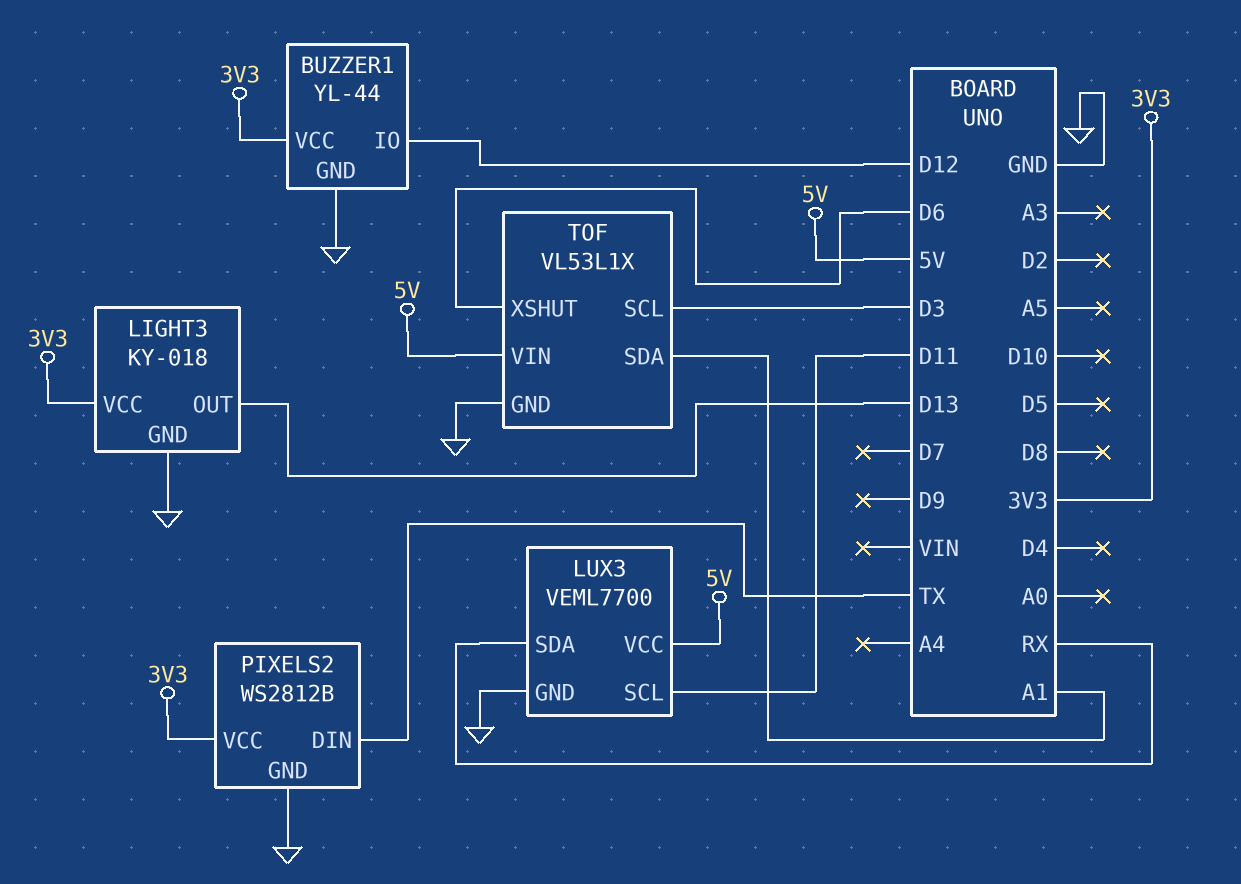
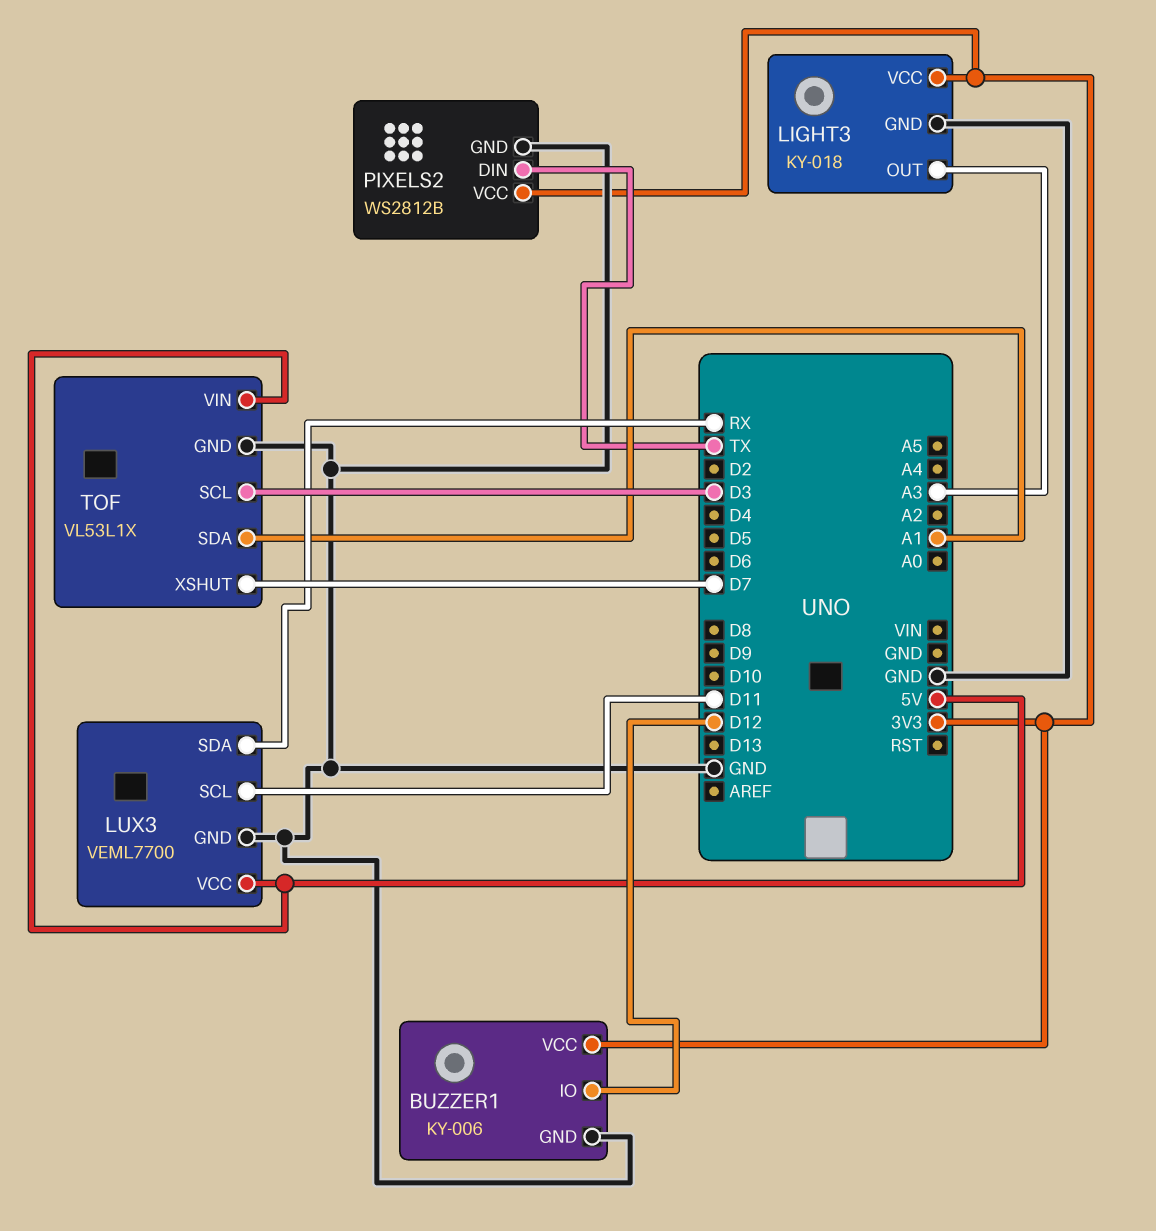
BUZZER1: YL-44 -> KY-006
LIGHT3 pin OUT: D13 -> A3
TOF pin XSHUT: D6 -> D7

